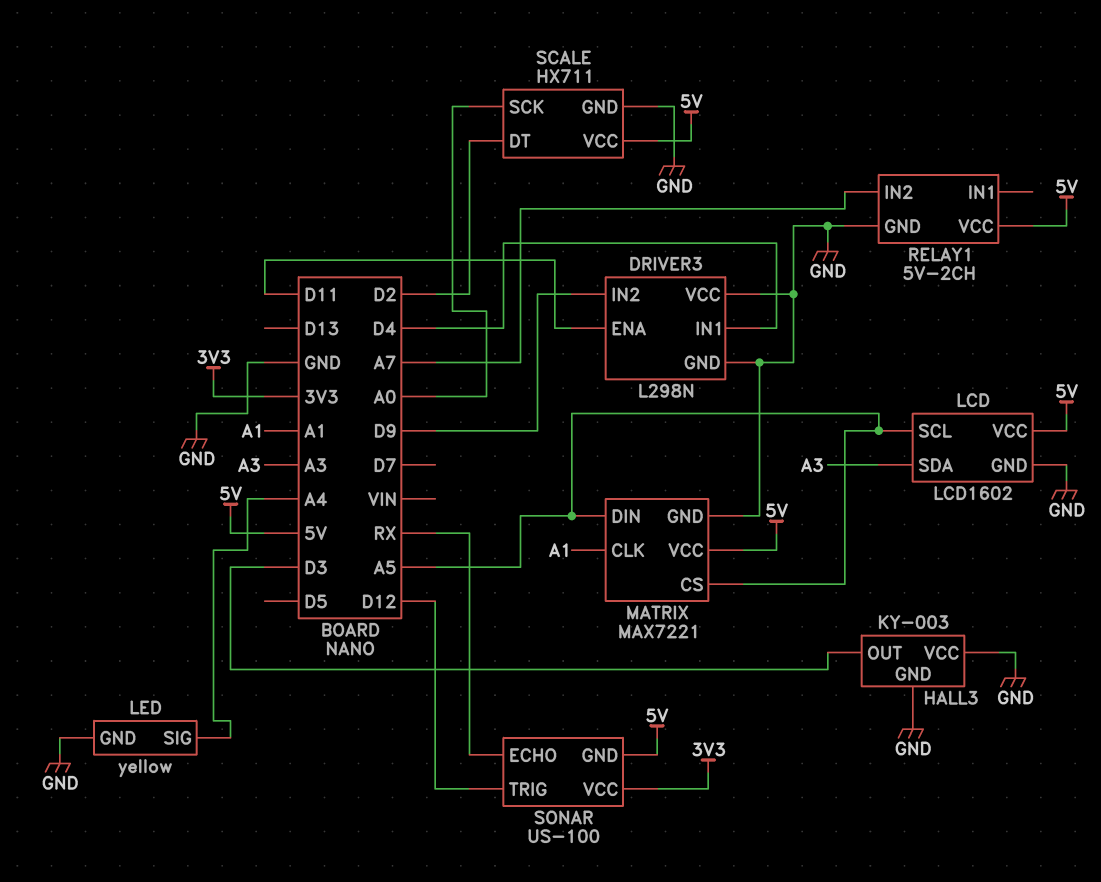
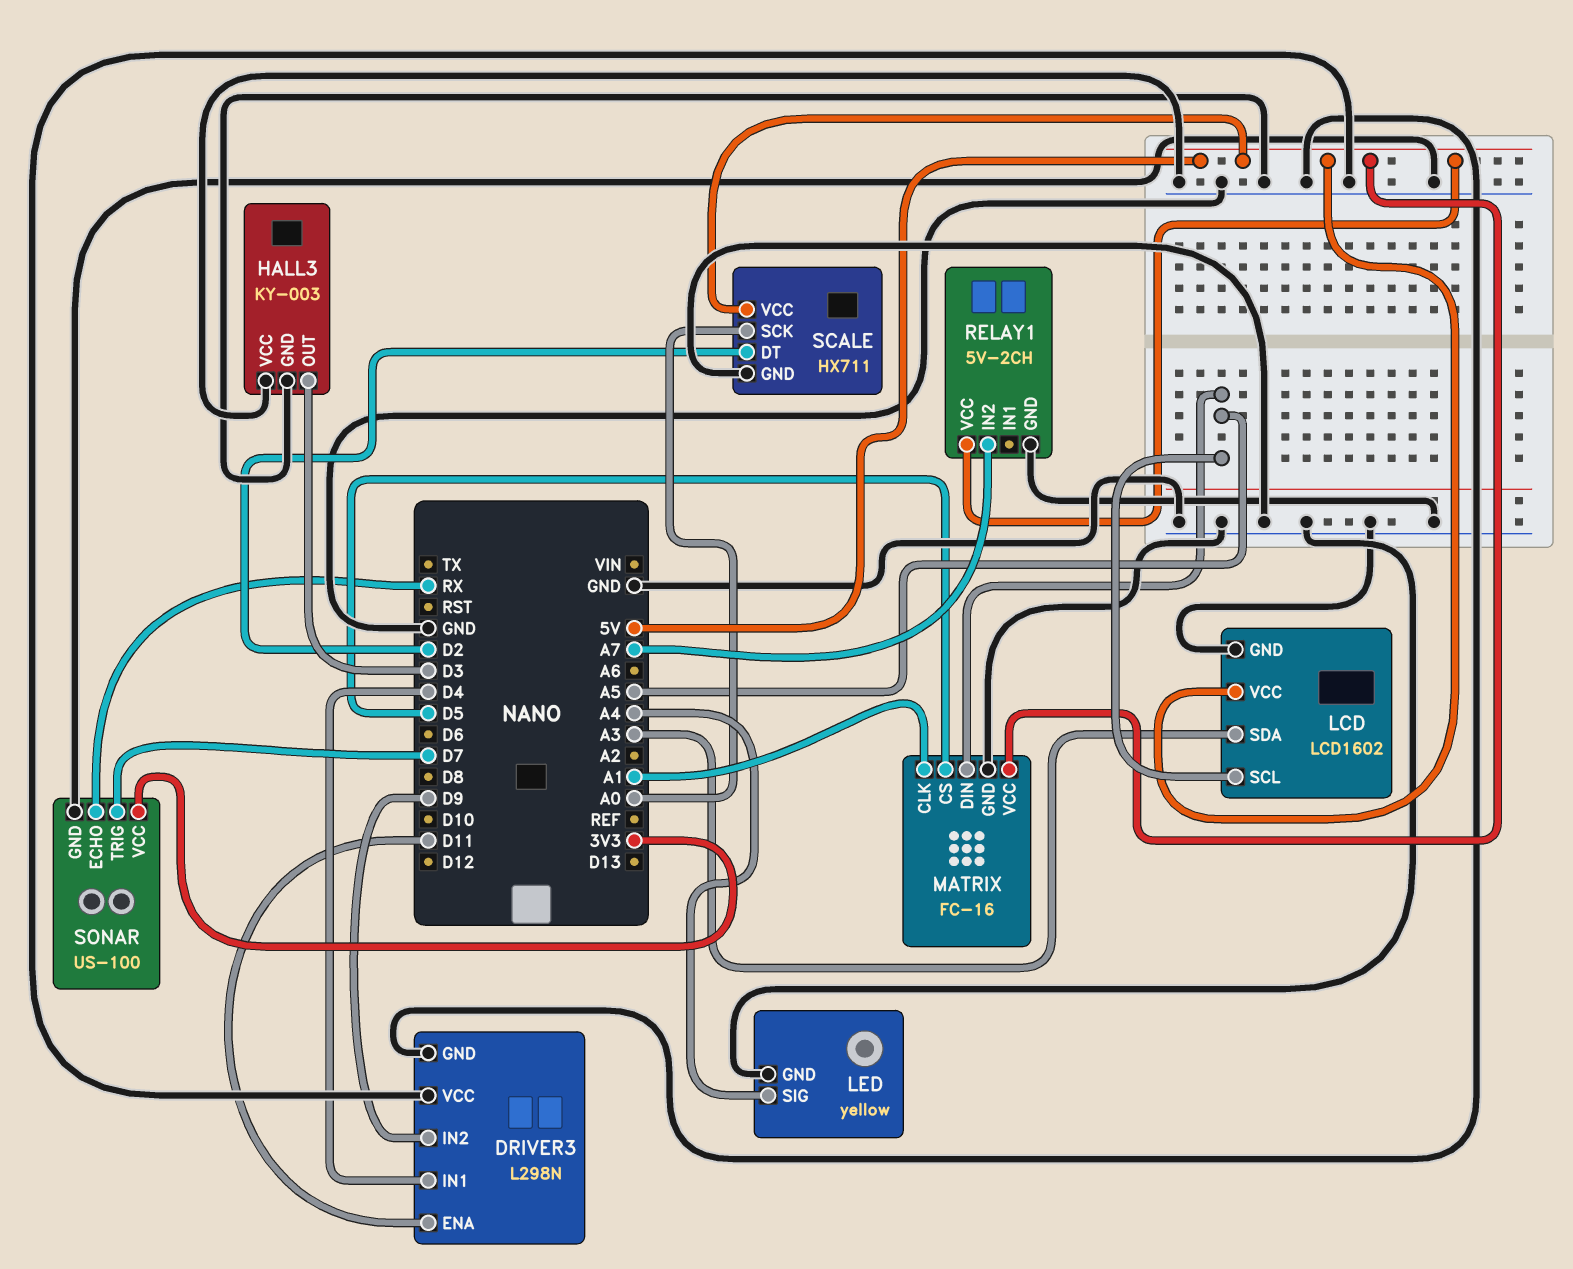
MATRIX: MAX7221 -> FC-16
MATRIX pin CS: A5 -> D5
SONAR pin GND: 5V -> GND
SONAR pin TRIG: D12 -> D7

